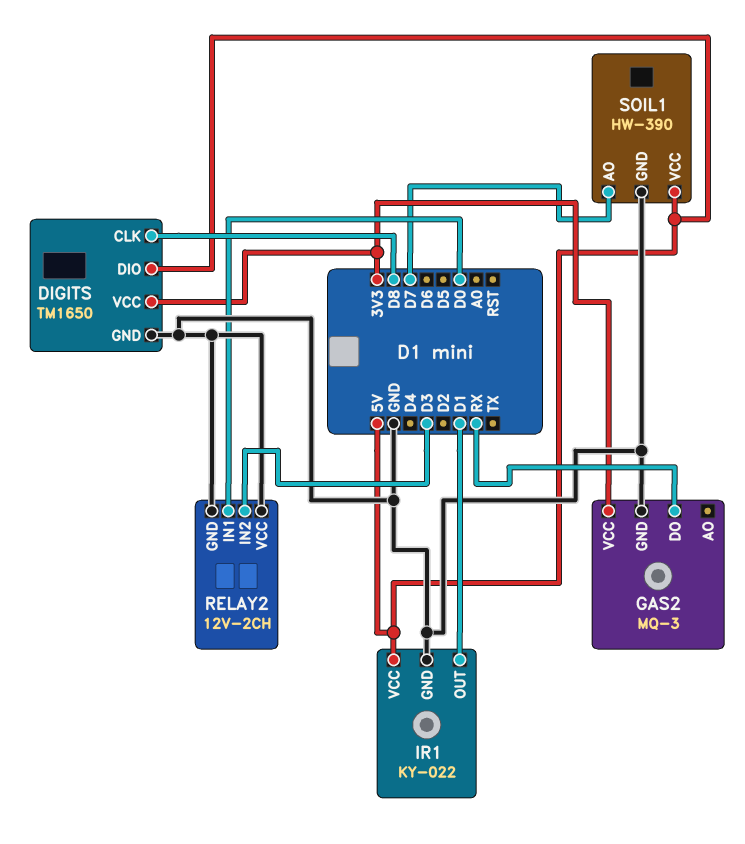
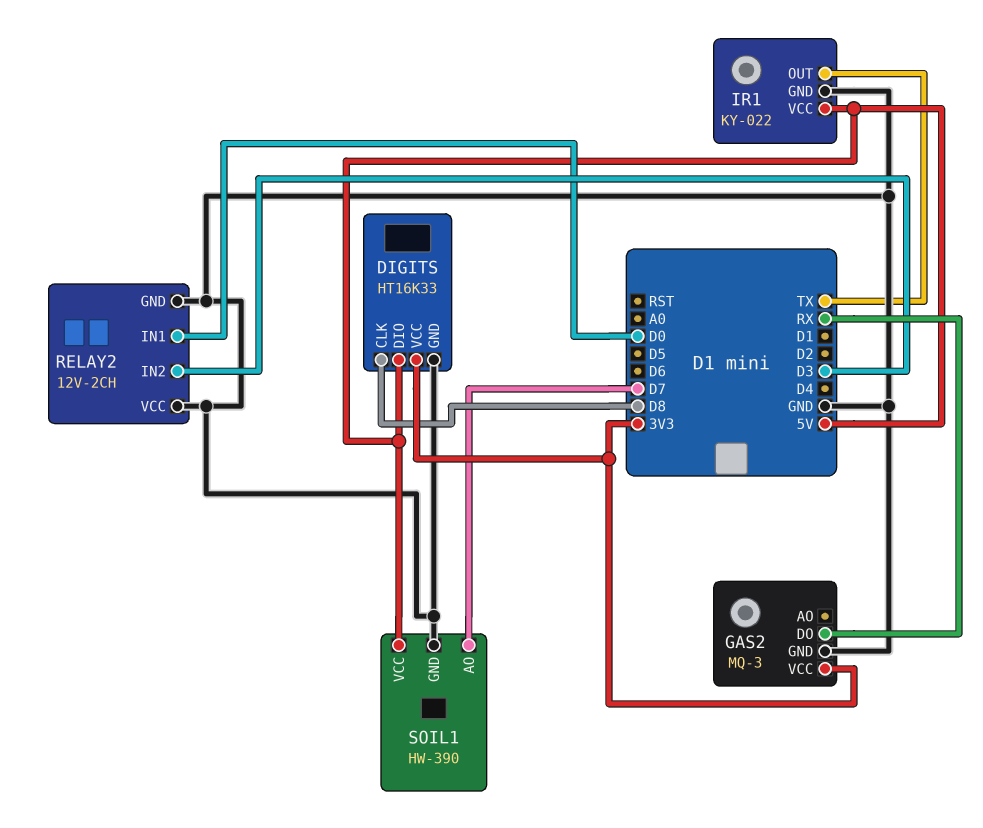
DIGITS: TM1650 -> HT16K33
IR1 pin OUT: D1 -> TX

